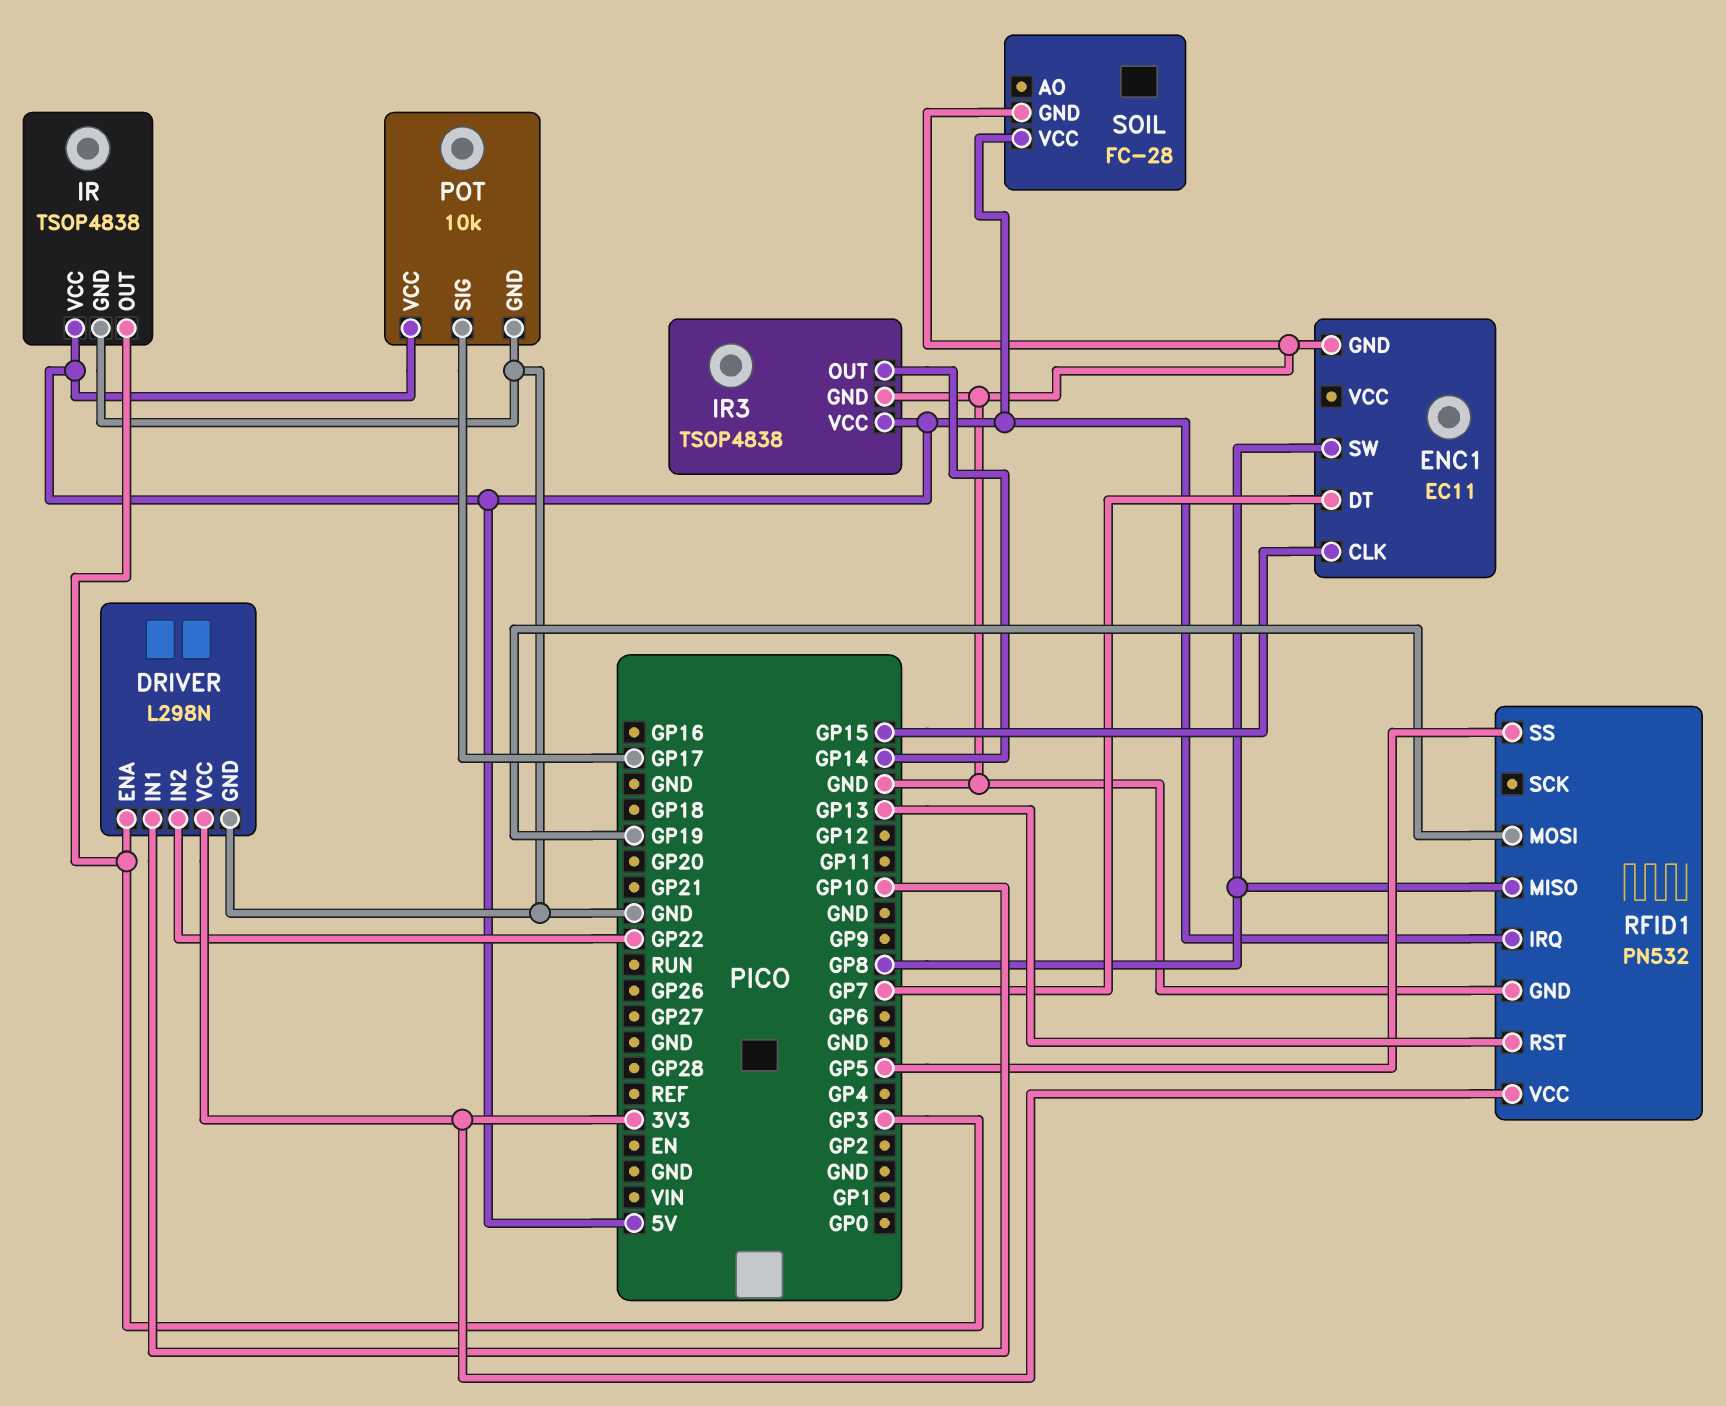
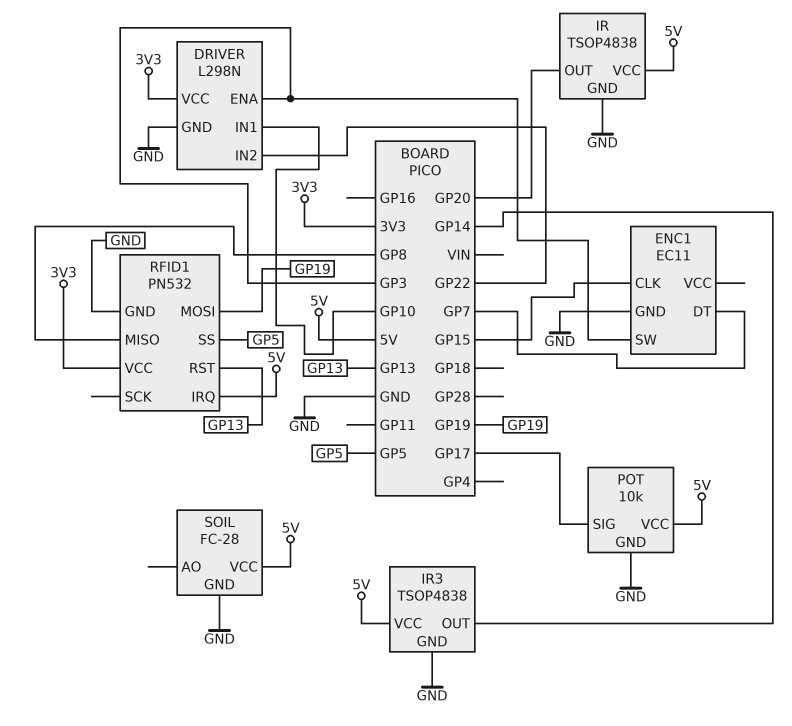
ENC1 pin SW: GP8 -> GP3
IR pin OUT: GP3 -> GP20

